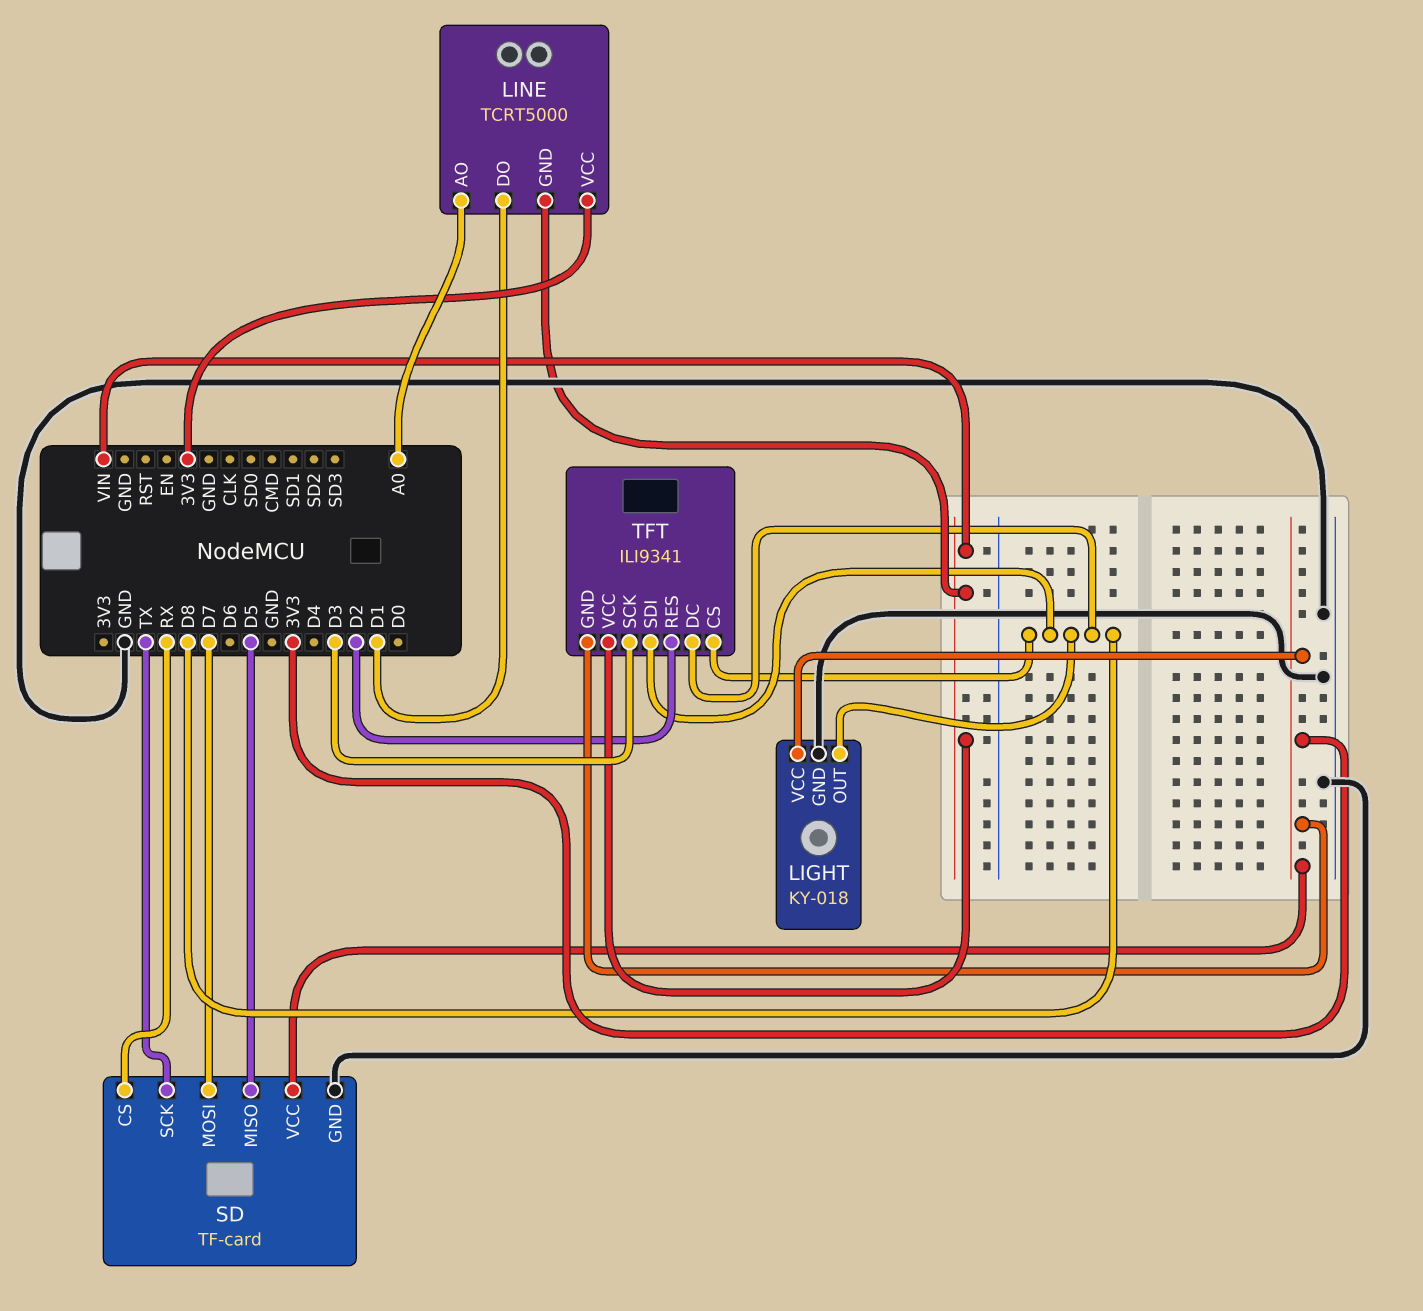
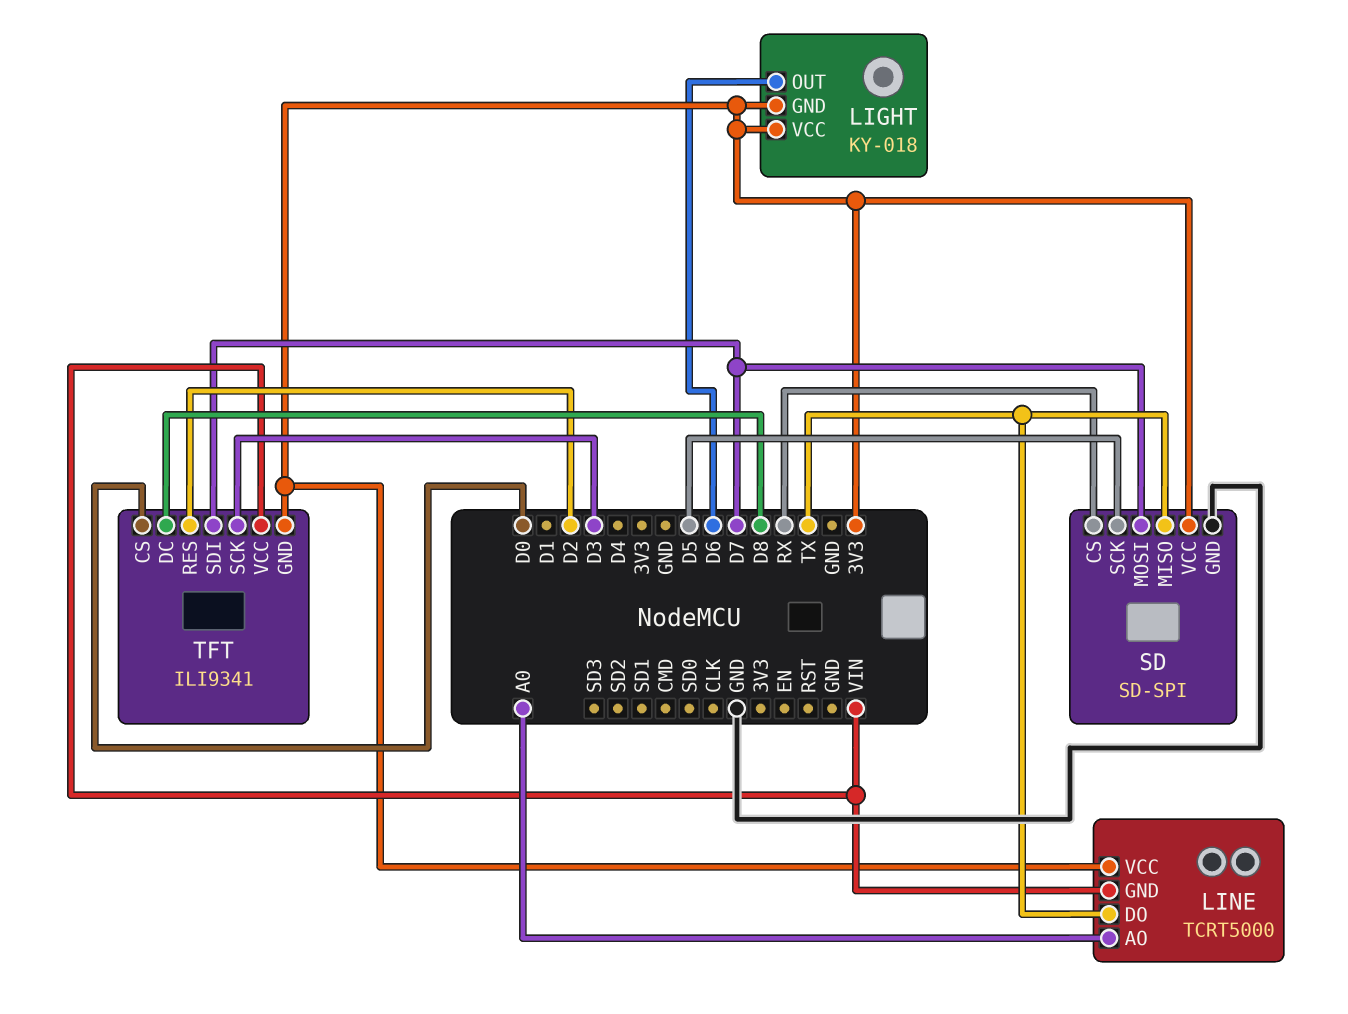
LIGHT pin GND: GND -> 3V3
LIGHT pin OUT: D8 -> D6
LINE pin DO: D1 -> TX
SD: TF-card -> SD-SPI
SD pin MISO: D5 -> TX
SD pin SCK: TX -> D5
TFT pin CS: D8 -> D0
TFT pin SDI: D8 -> D7

